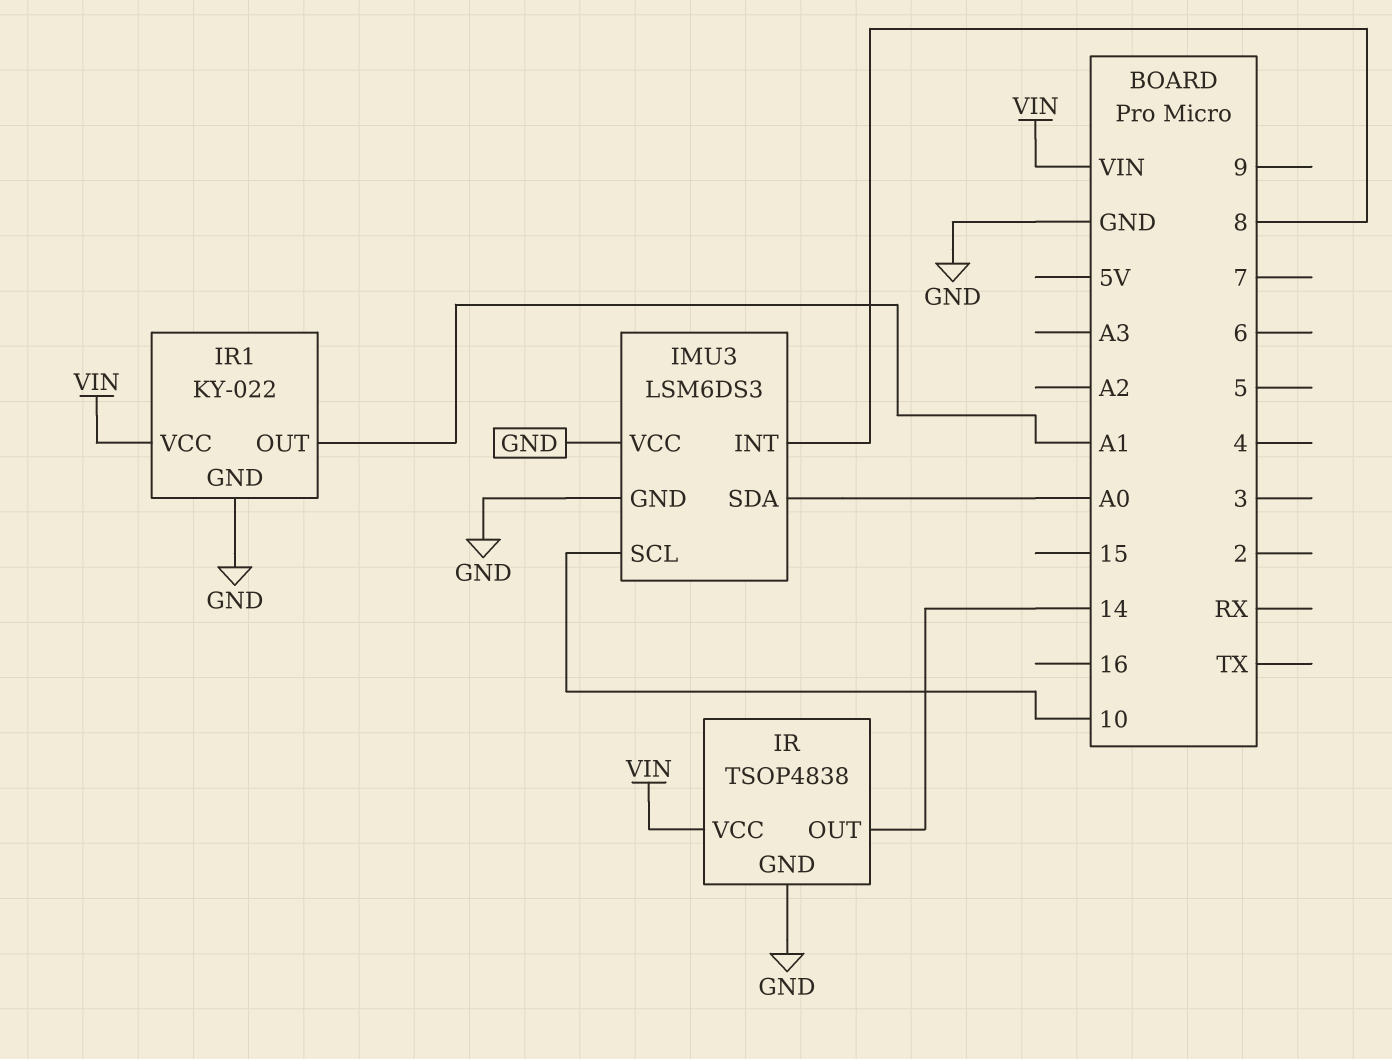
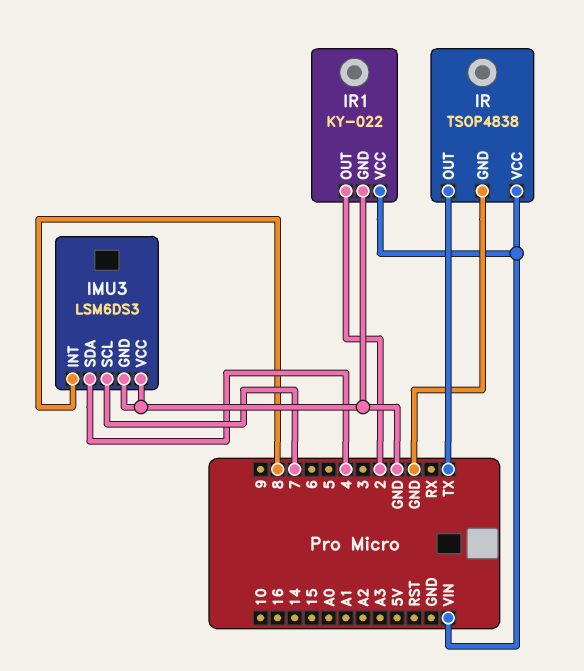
IMU3 pin SCL: 10 -> 7
IMU3 pin SDA: A0 -> 4
IR pin OUT: 14 -> TX
IR1 pin OUT: A1 -> 2

